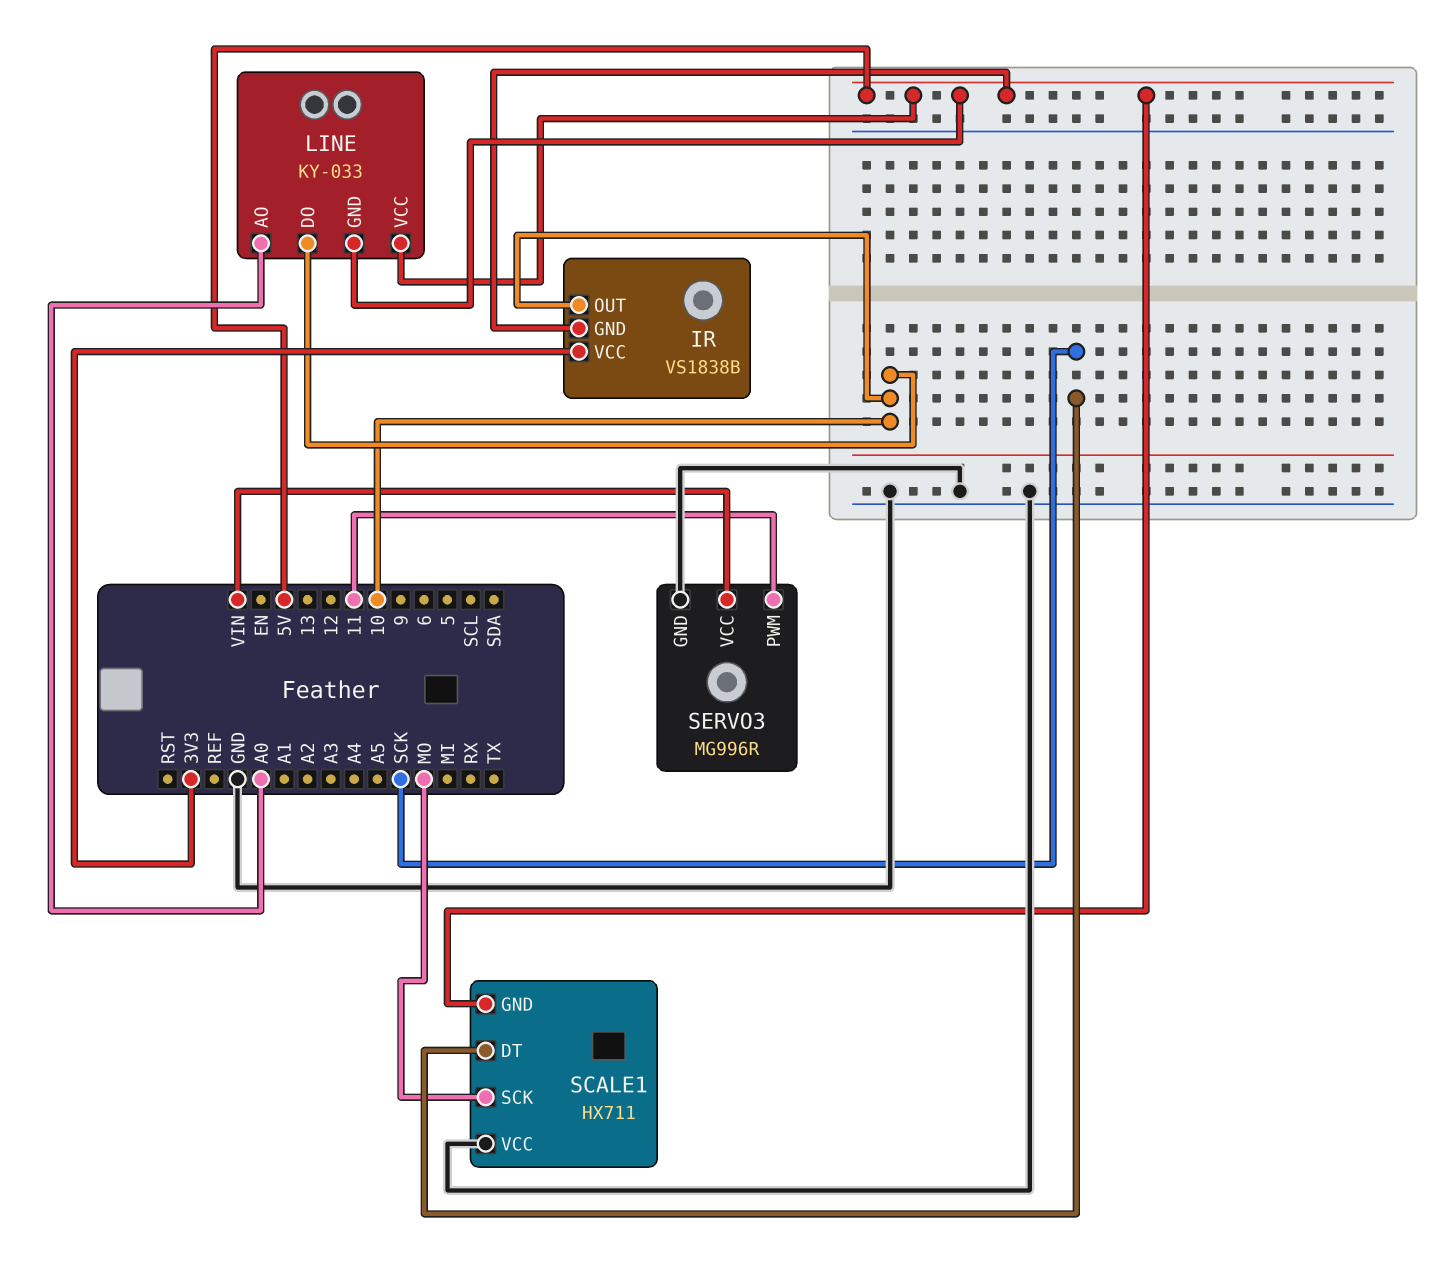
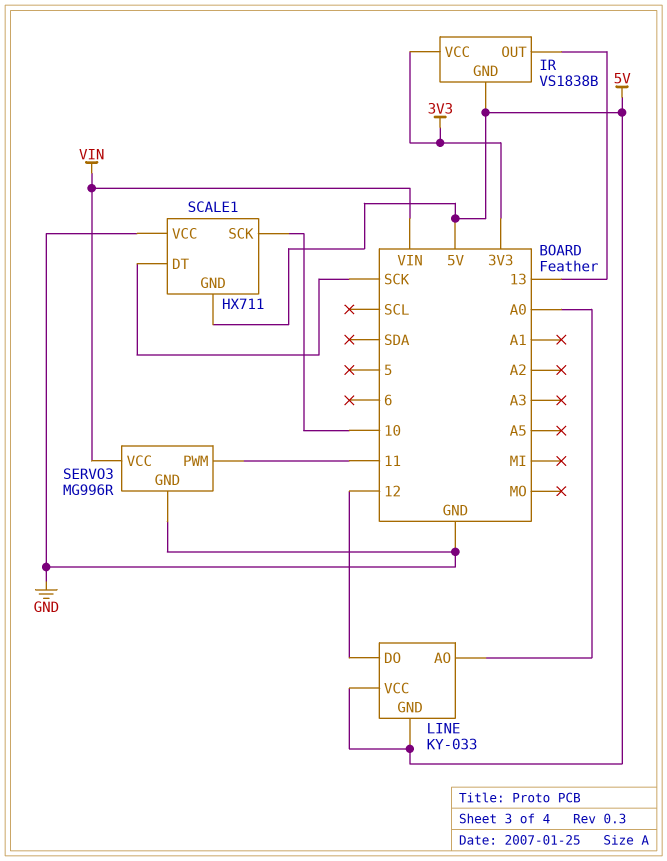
IR pin OUT: 10 -> 13
LINE pin DO: 10 -> 12
SCALE1 pin SCK: MO -> 10

